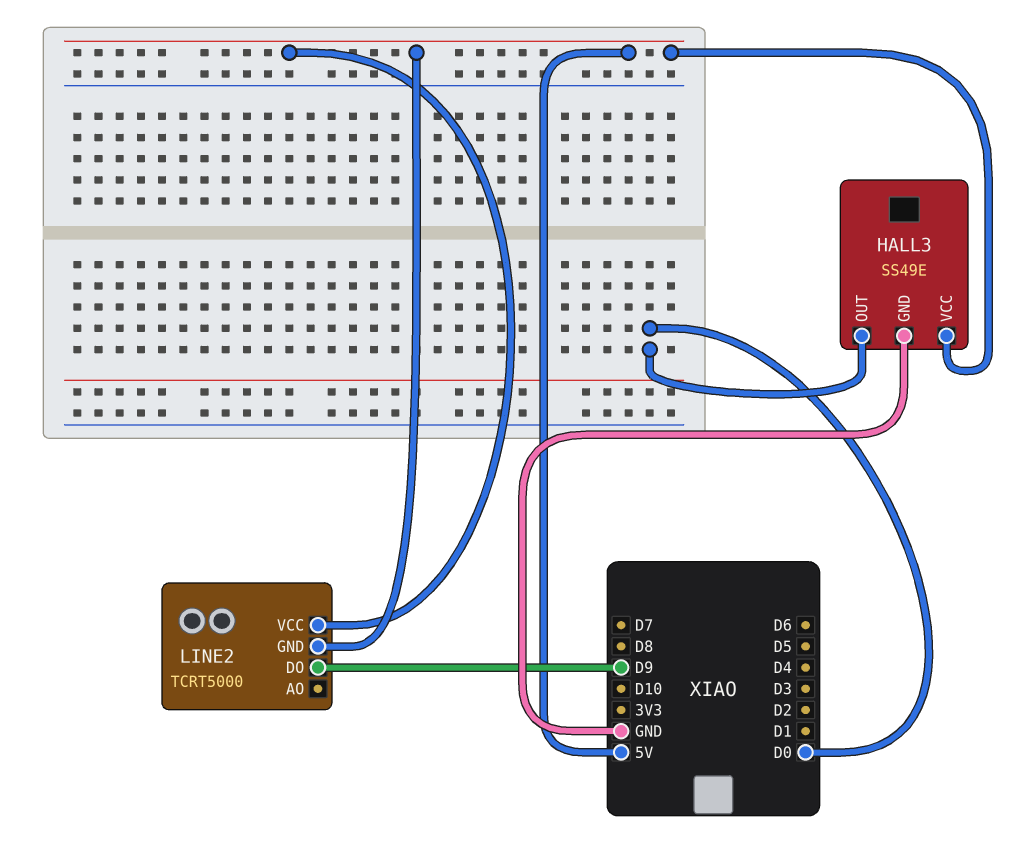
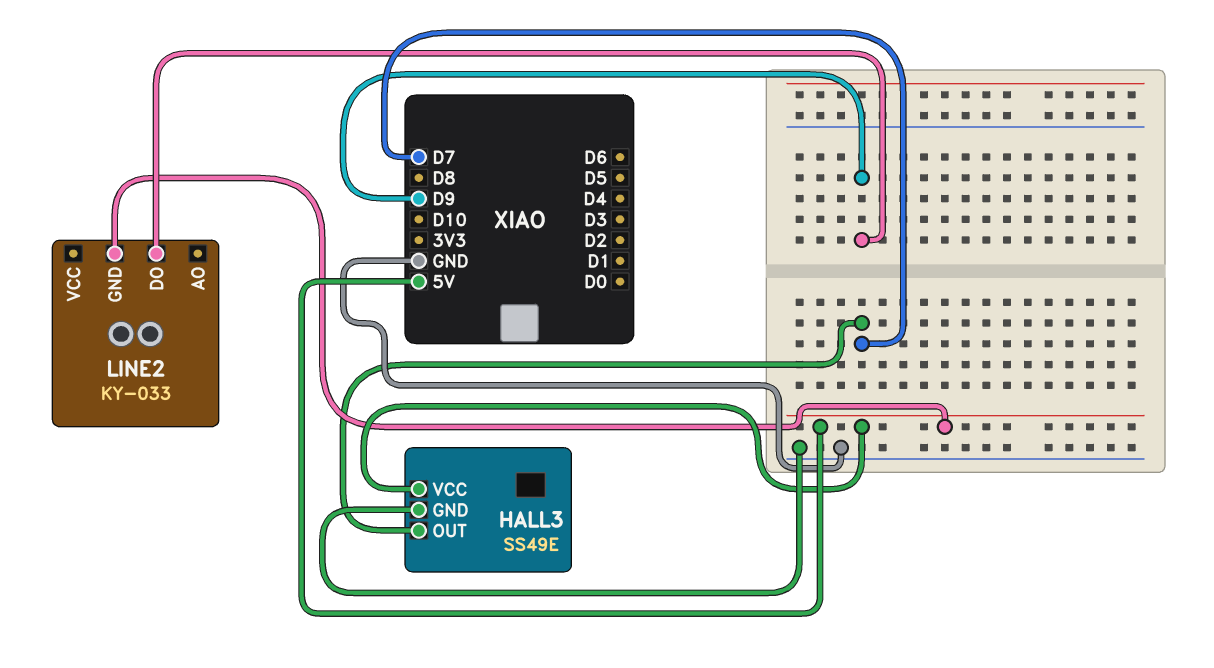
HALL3 pin OUT: D0 -> D7
LINE2: TCRT5000 -> KY-033
LINE2 pin VCC: 5V -> none

